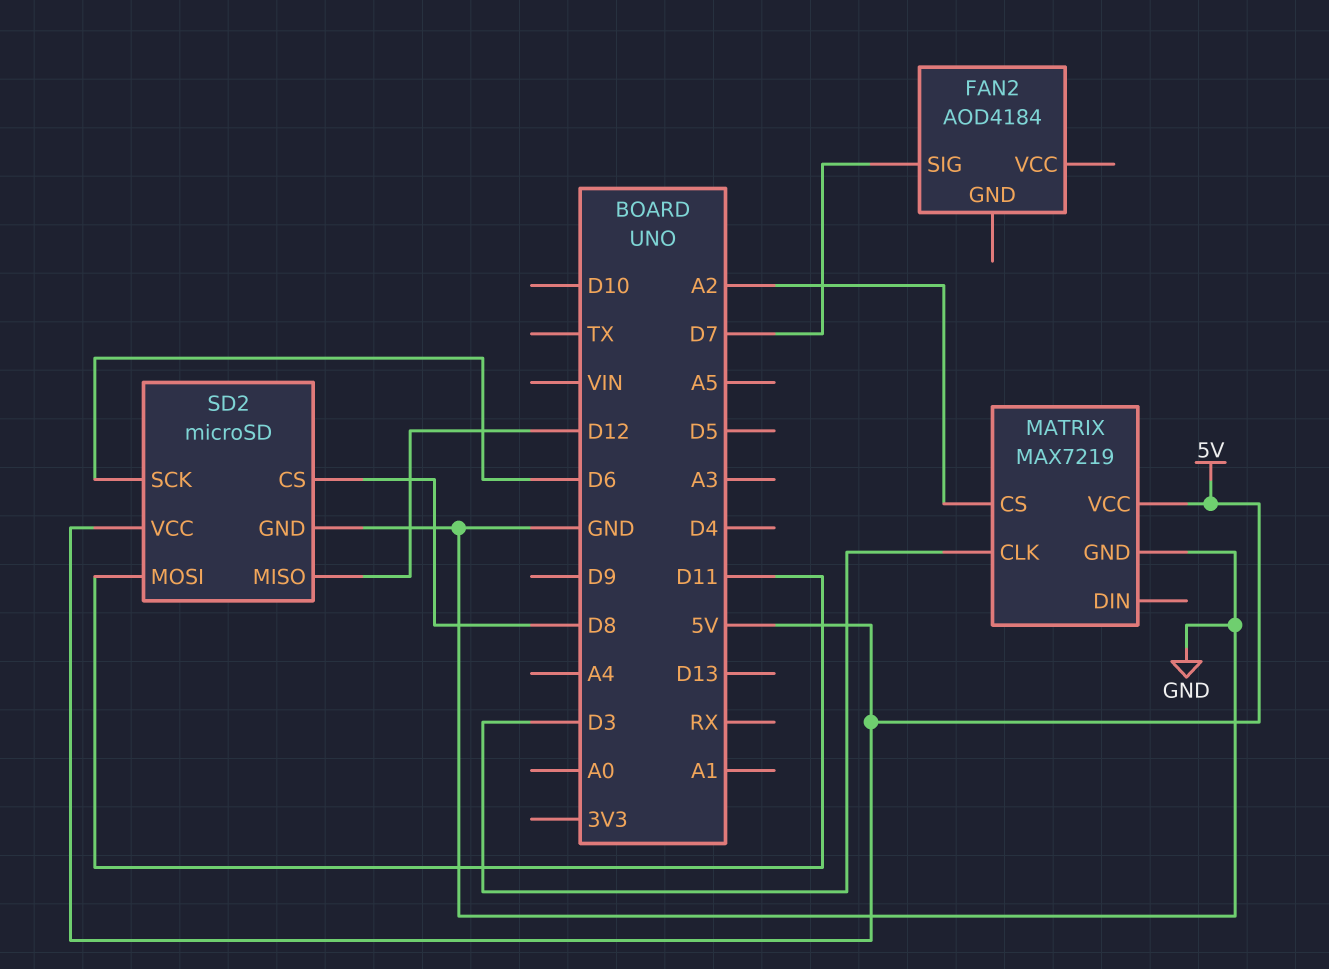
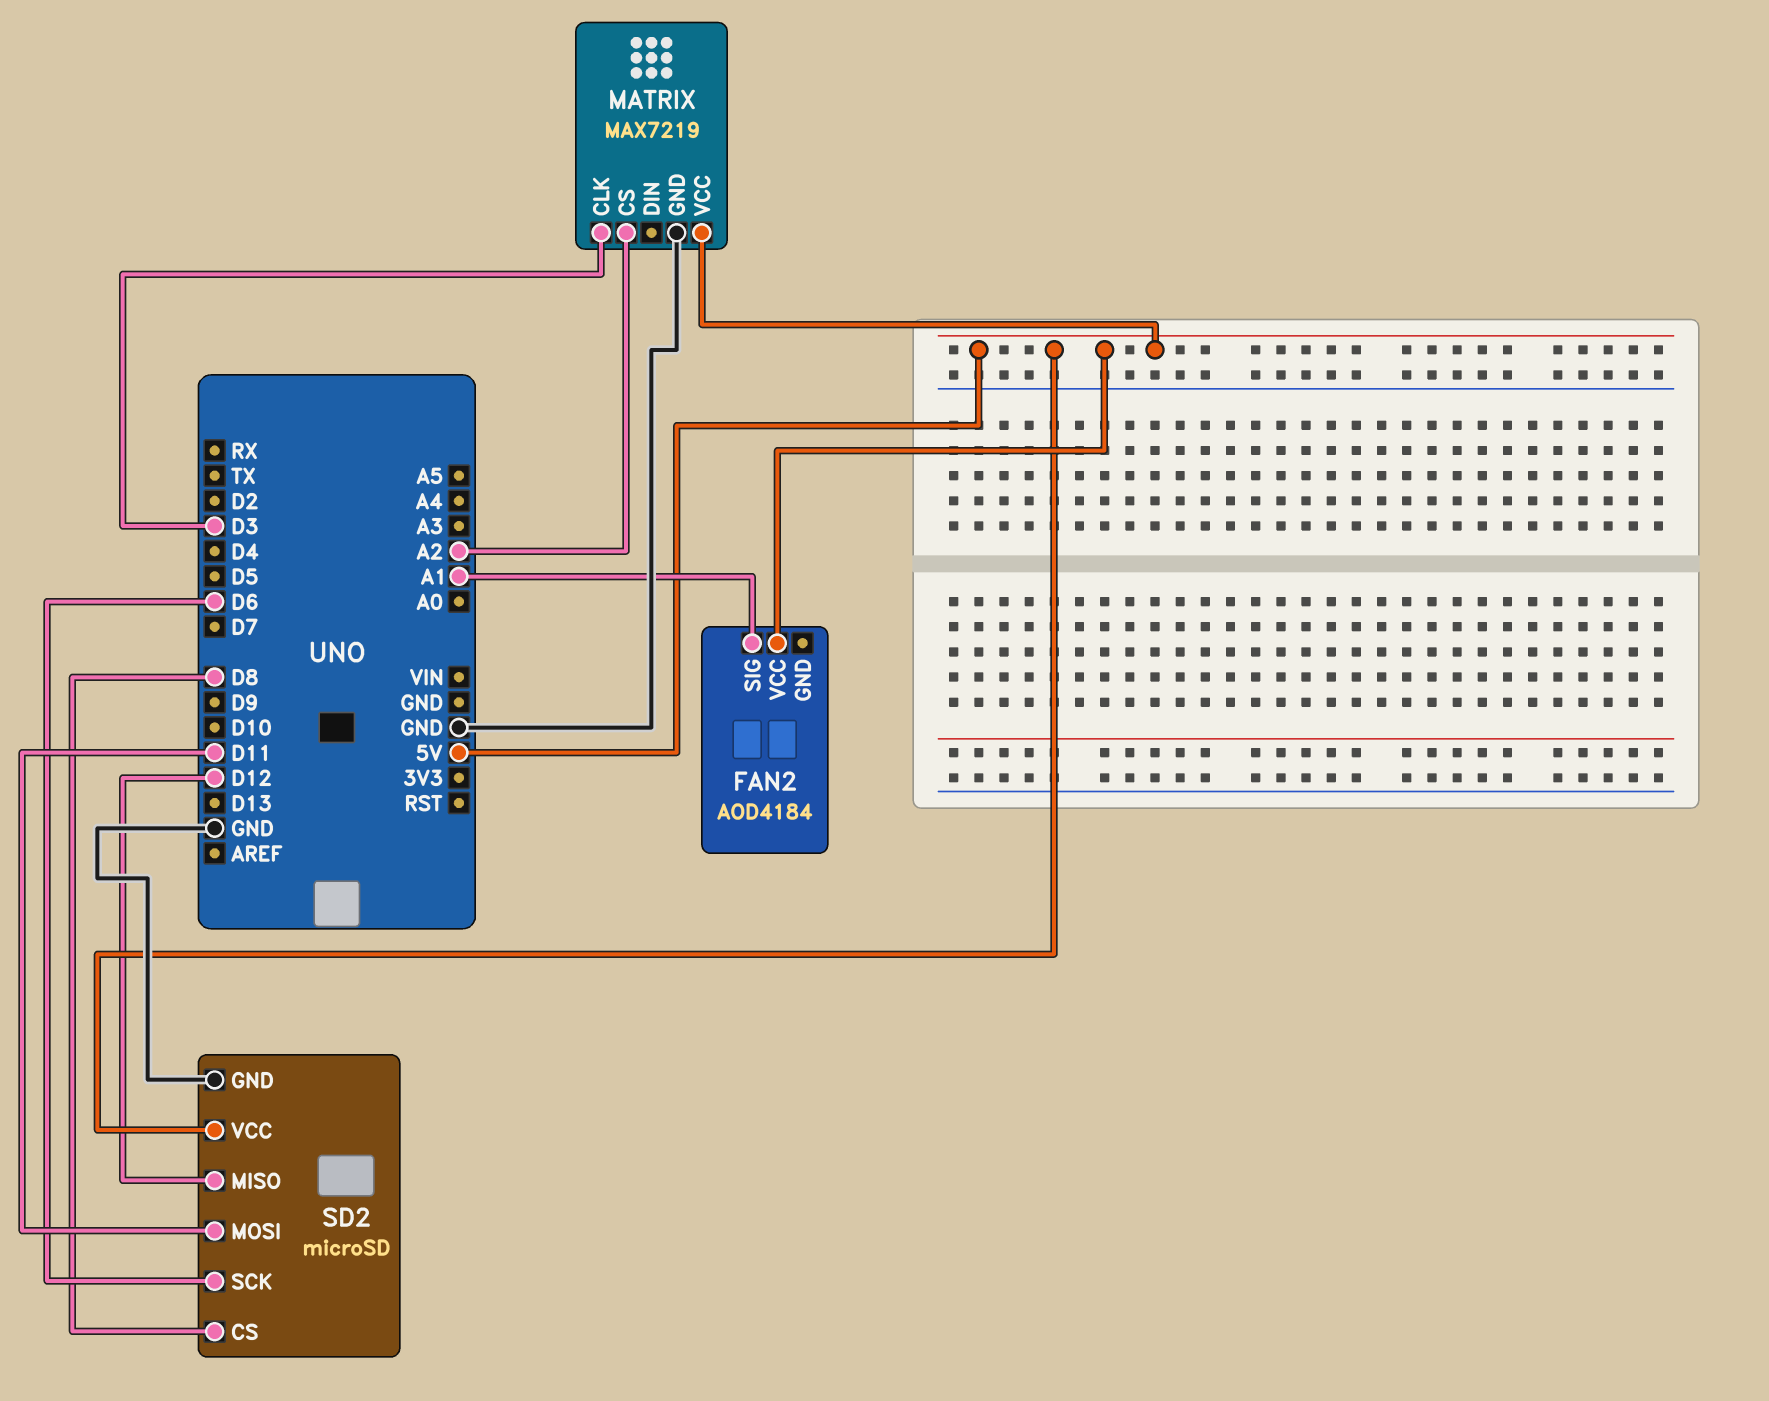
FAN2 pin SIG: D7 -> A1
FAN2 pin VCC: none -> 5V

